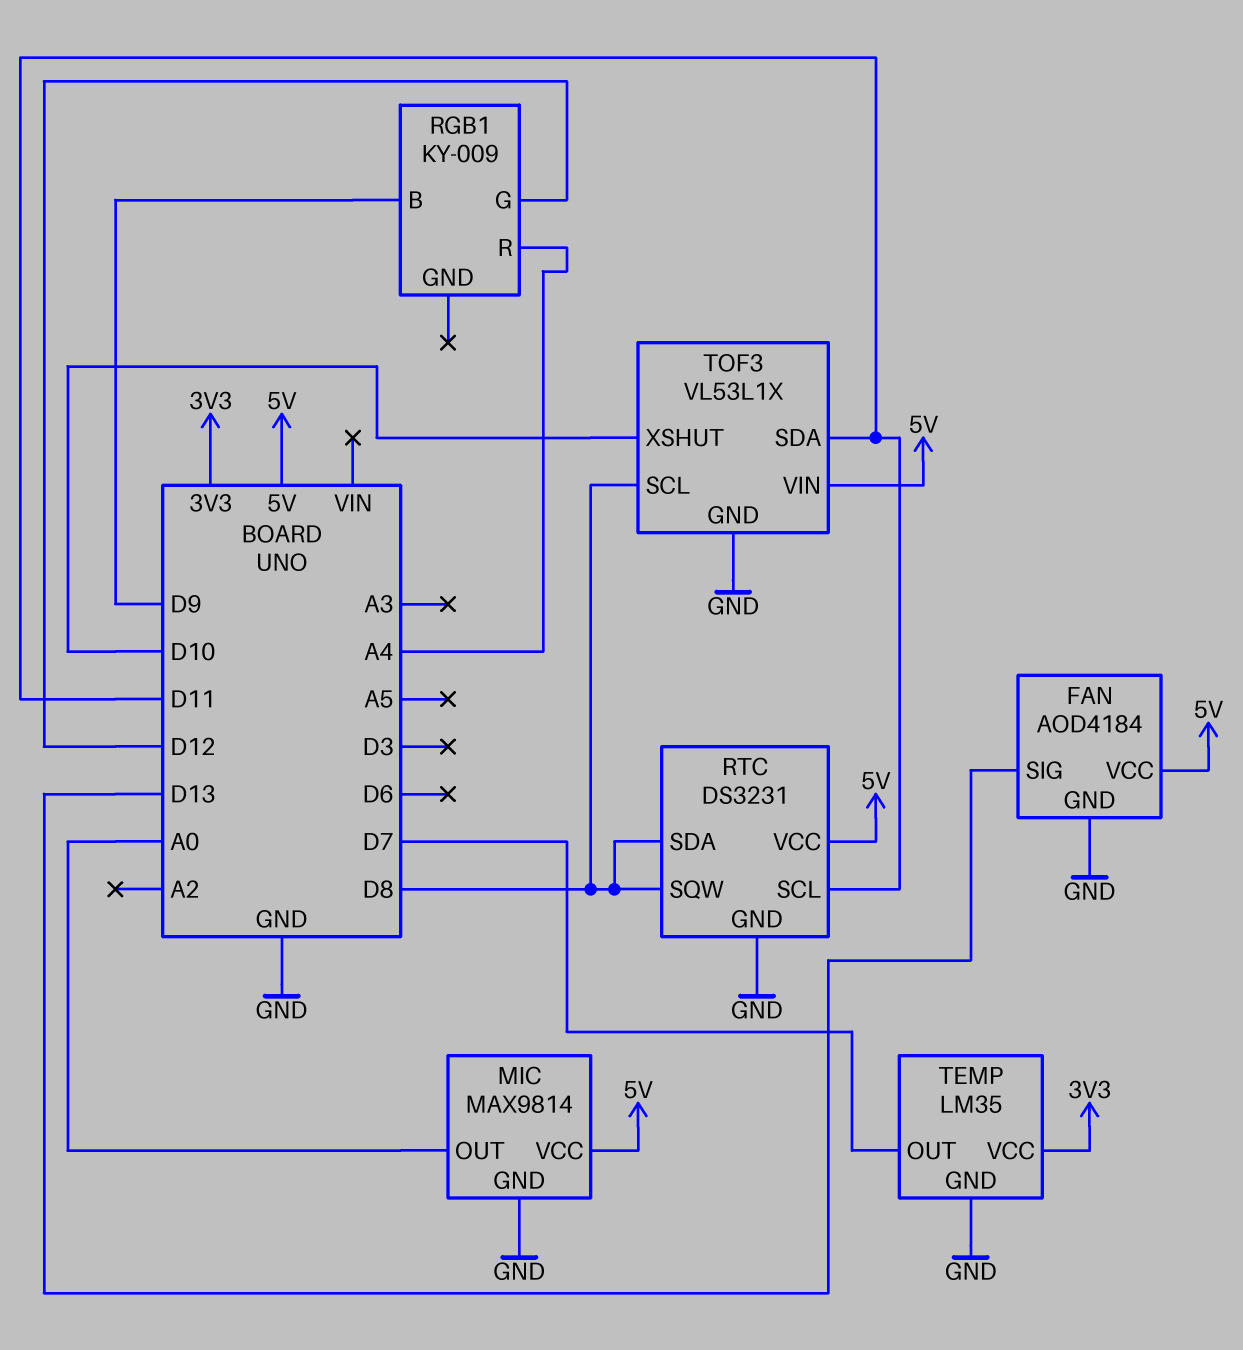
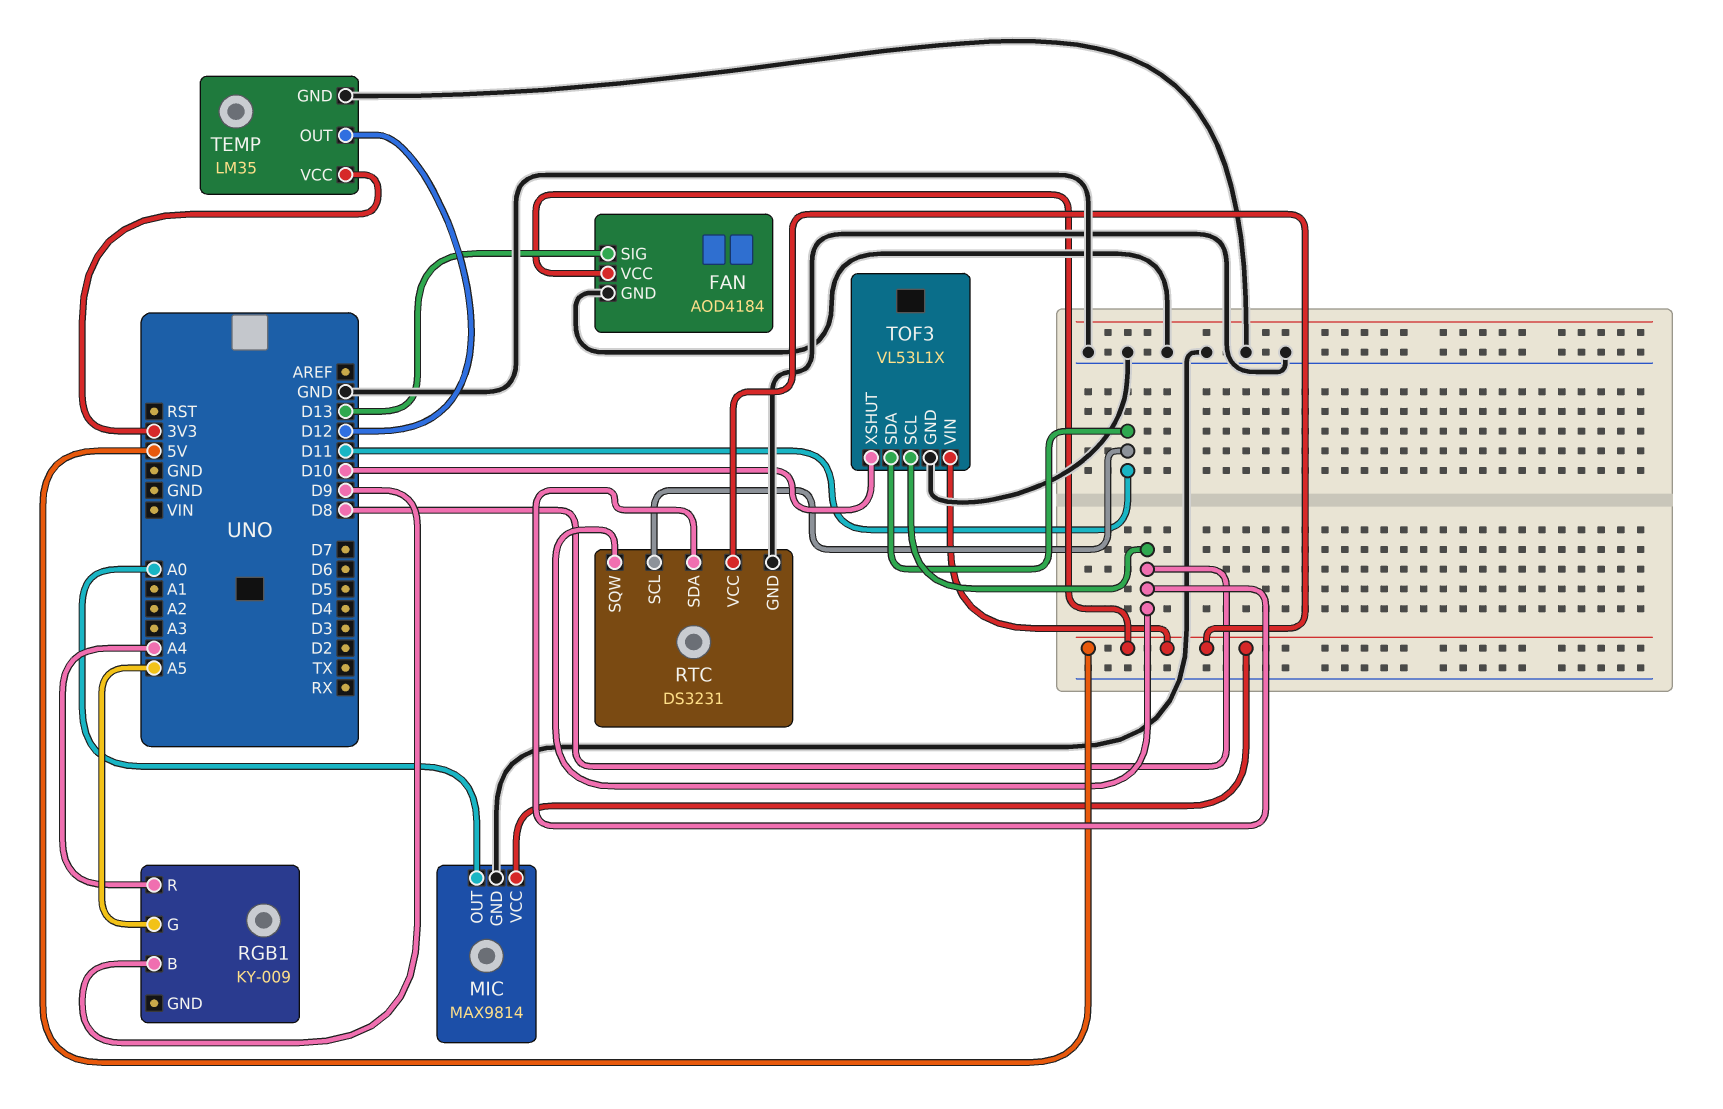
RGB1 pin G: D12 -> A5
TEMP pin OUT: D7 -> D12

